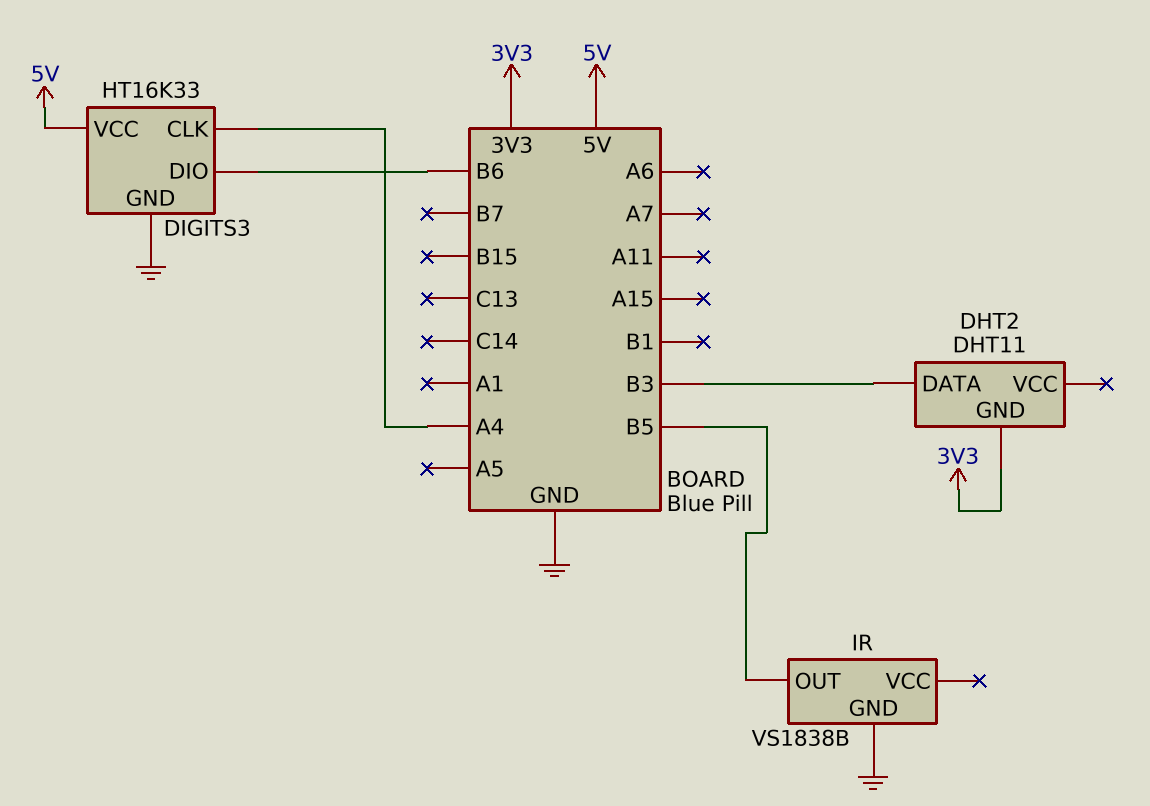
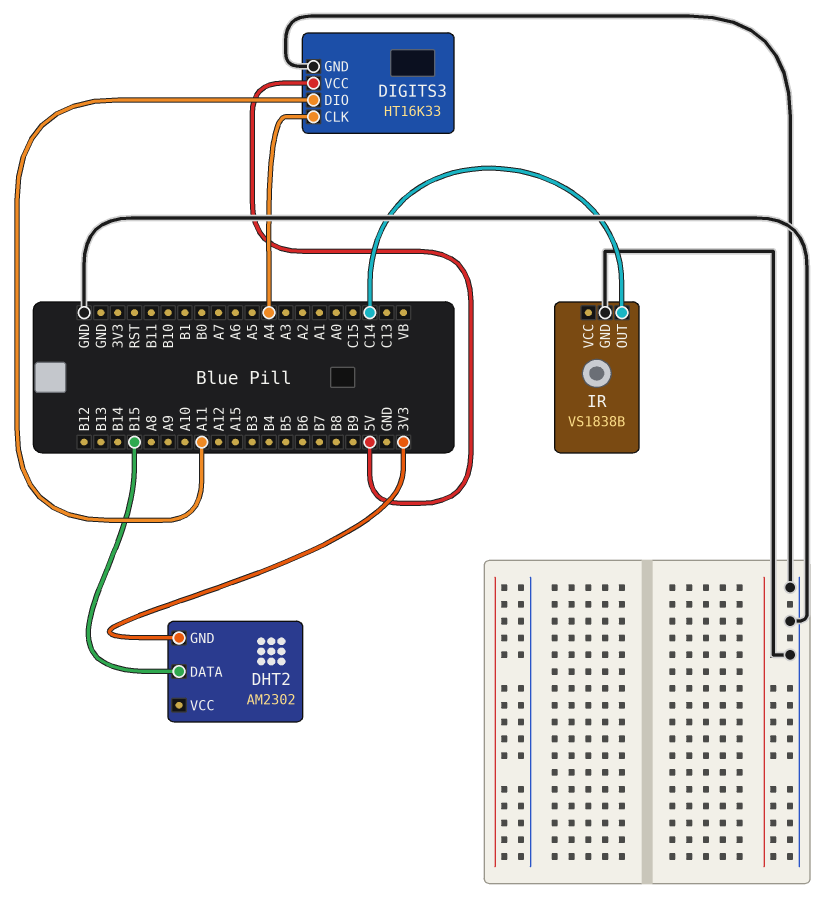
DHT2: DHT11 -> AM2302
DHT2 pin DATA: B3 -> B15
DIGITS3 pin DIO: B6 -> A11
IR pin OUT: B5 -> C14

